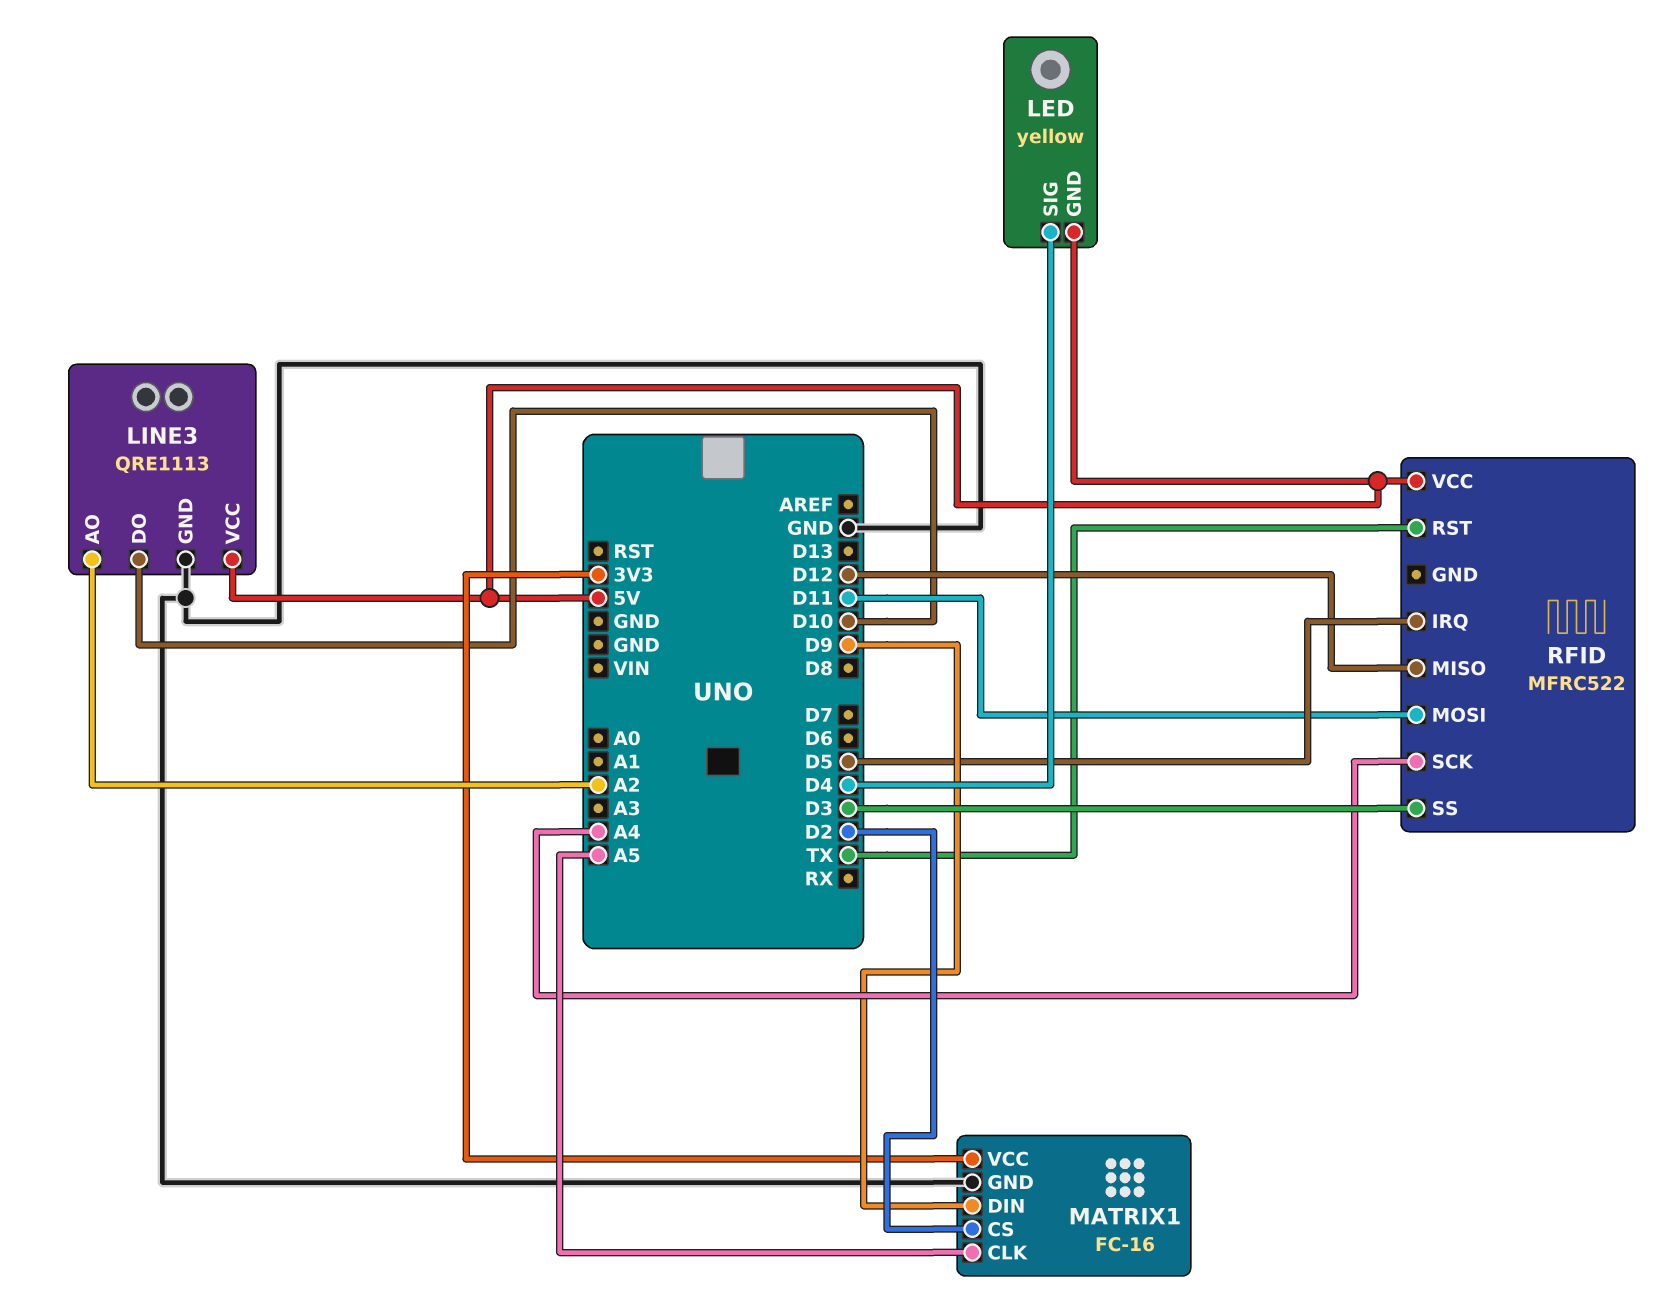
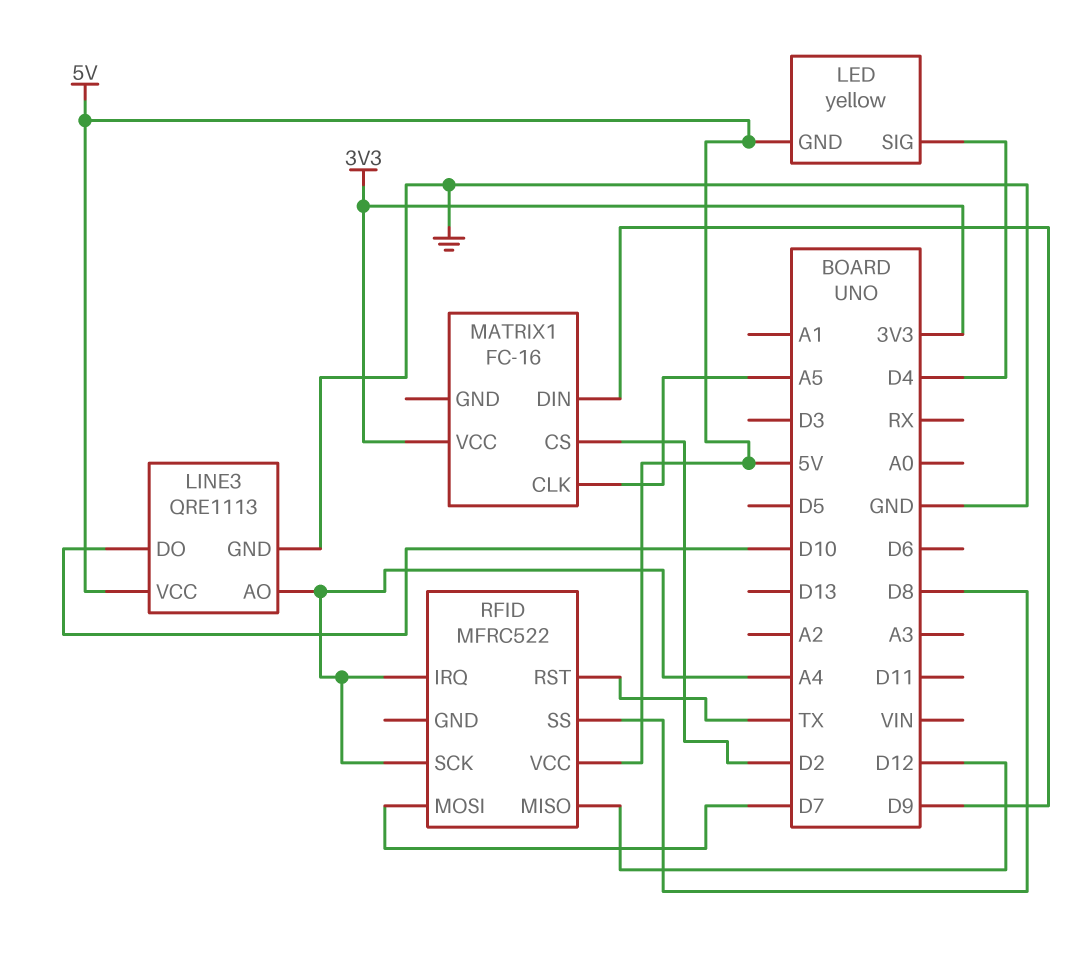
LINE3 pin AO: A2 -> A4
MATRIX1 pin GND: GND -> none
RFID pin IRQ: D5 -> A4
RFID pin MOSI: D11 -> D7
RFID pin SS: D3 -> D8

